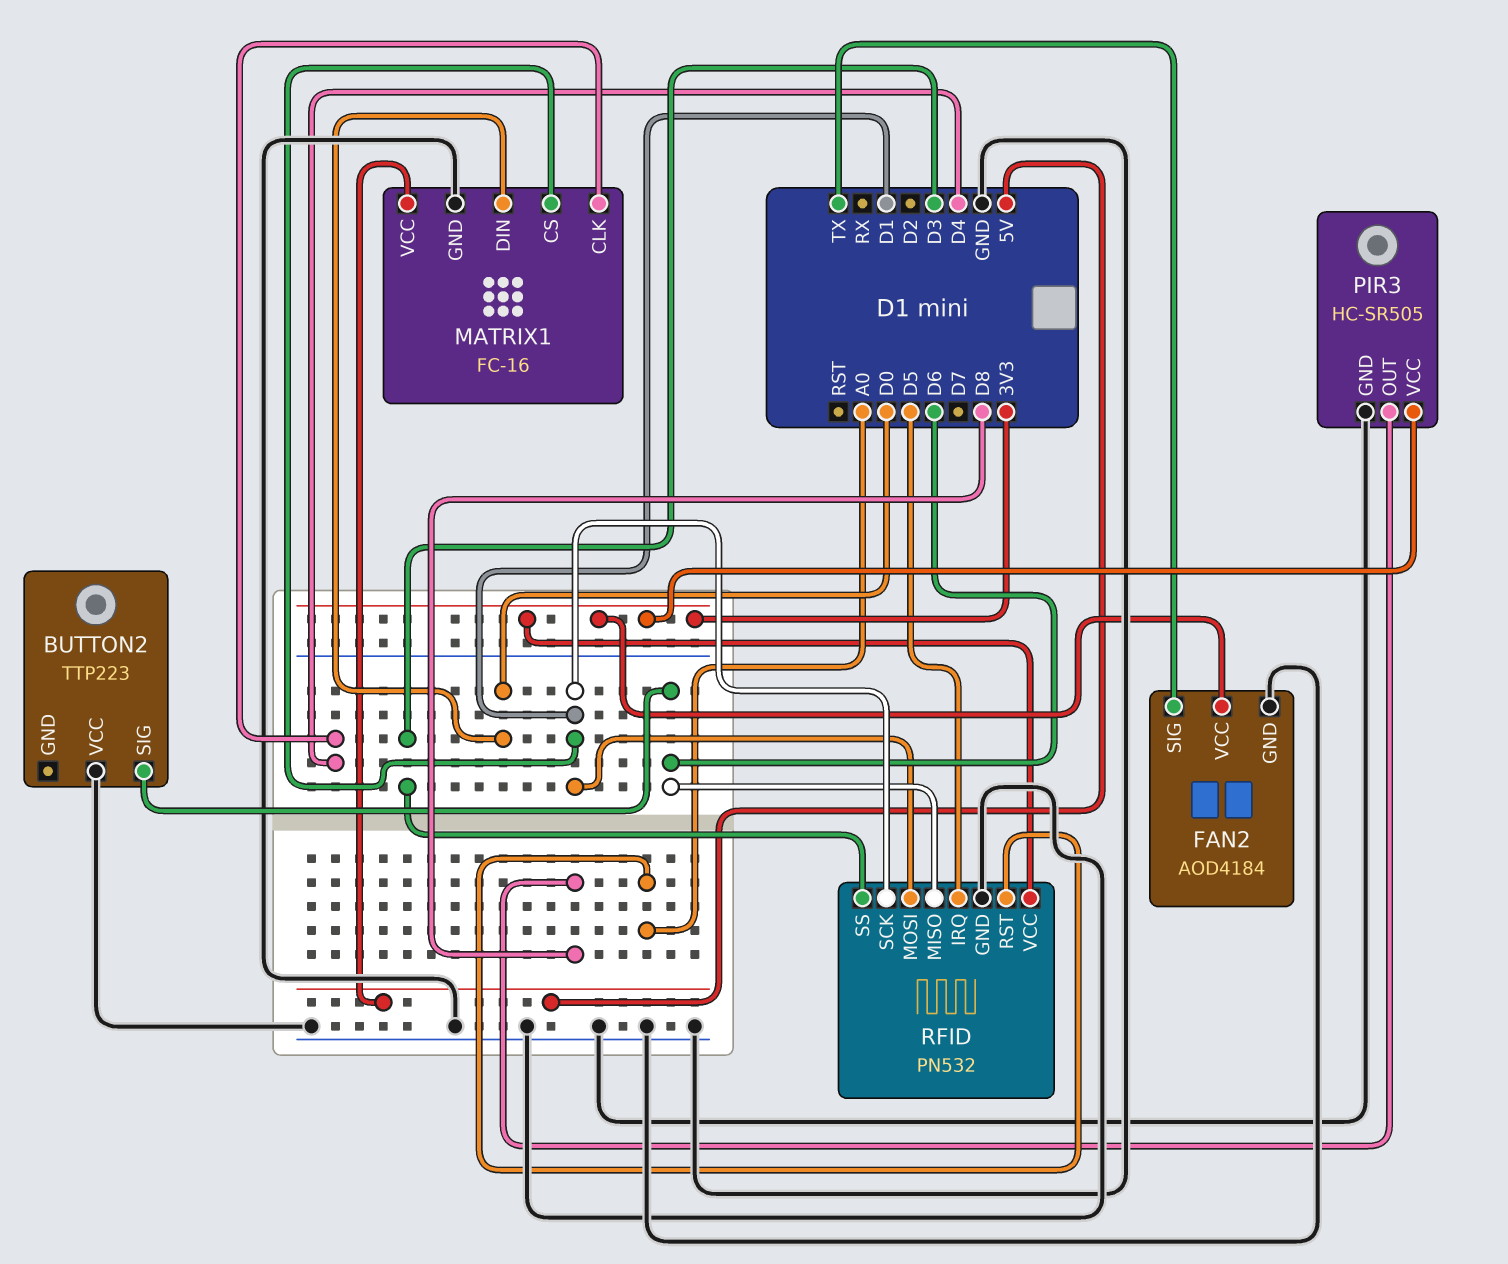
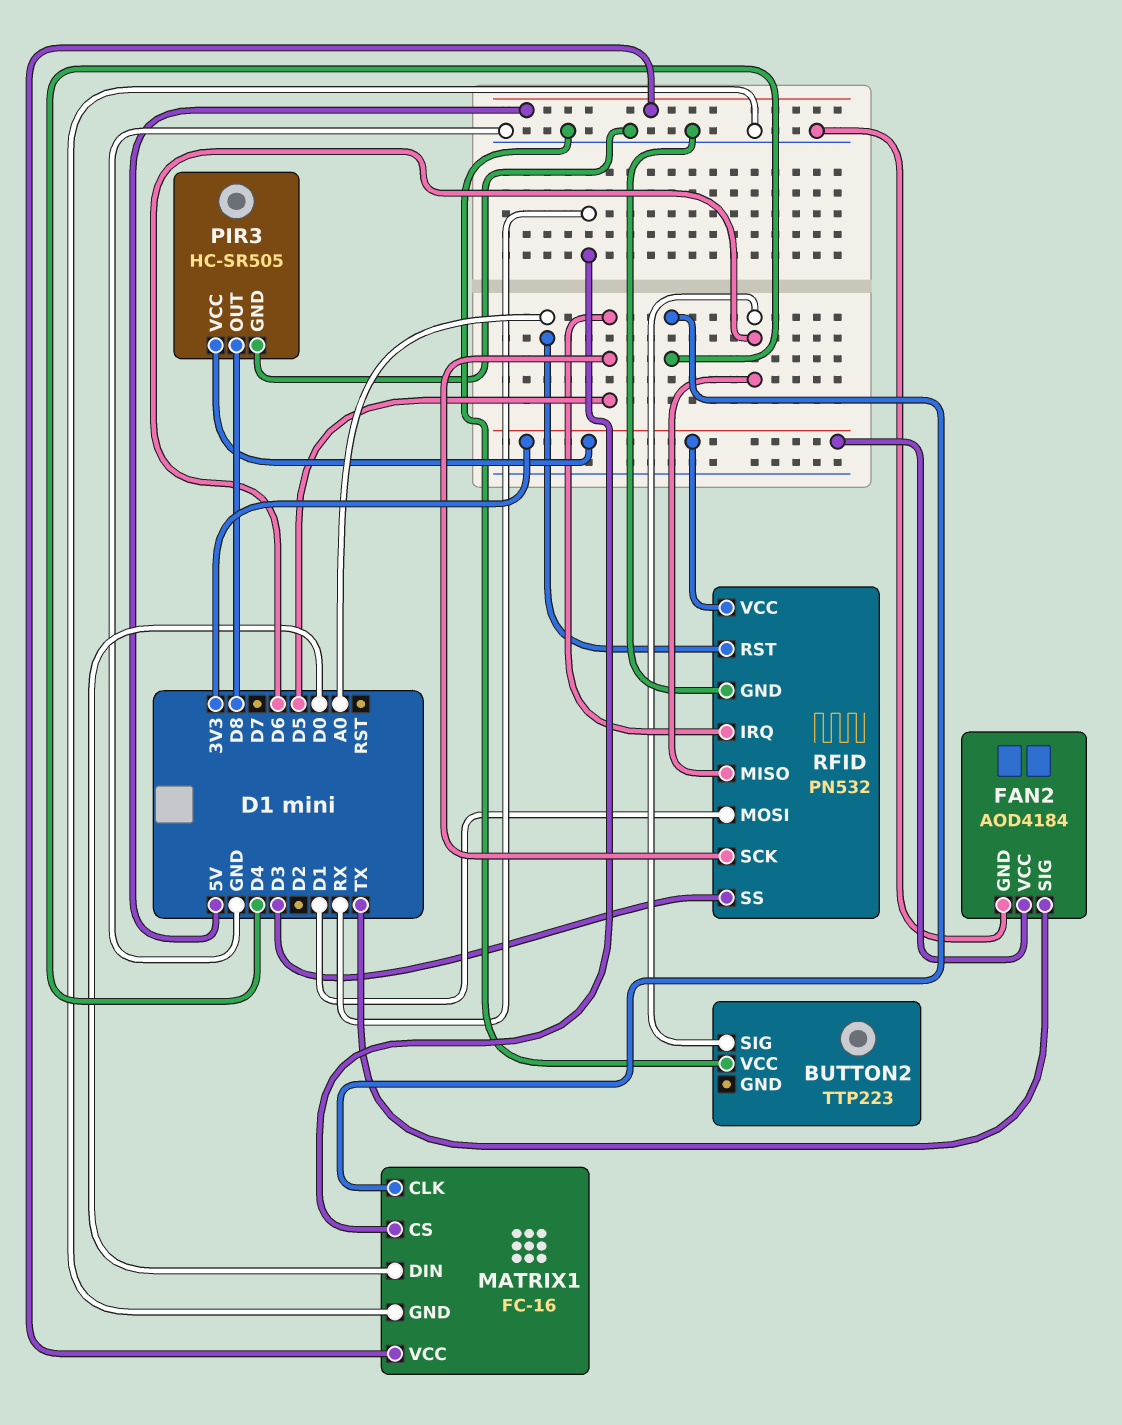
MATRIX1 pin CS: D1 -> RX
RFID pin SCK: D1 -> D5

